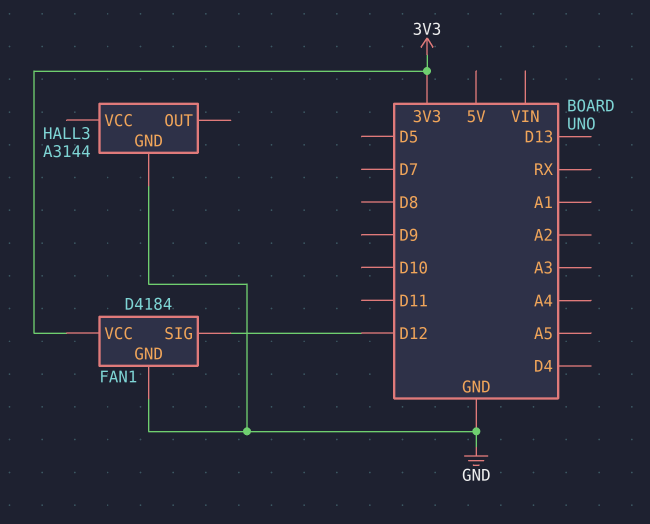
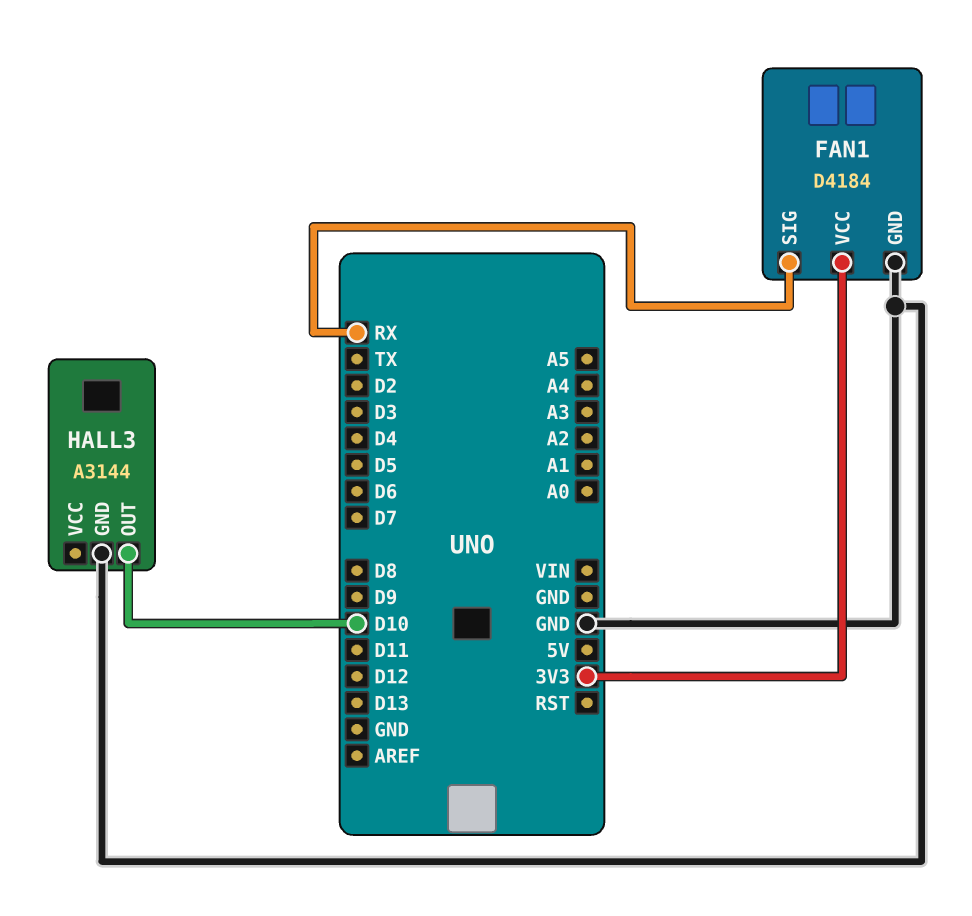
FAN1 pin SIG: D12 -> RX
HALL3 pin OUT: none -> D10

